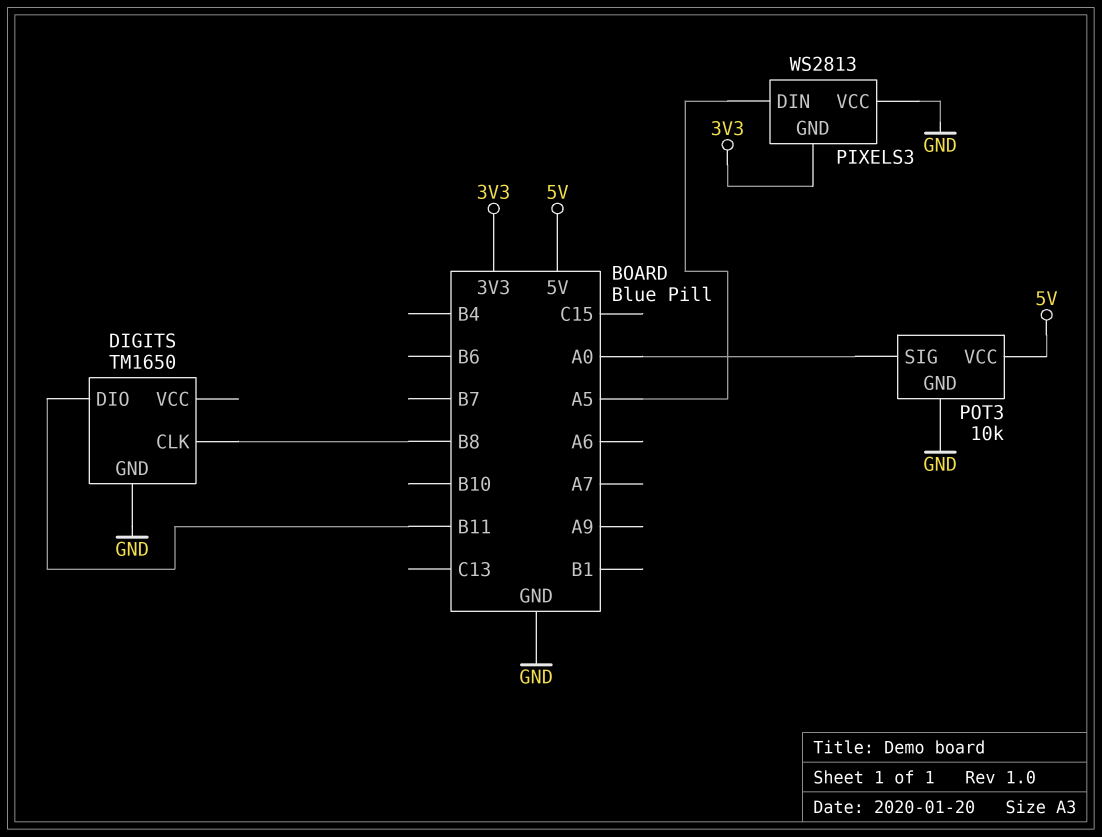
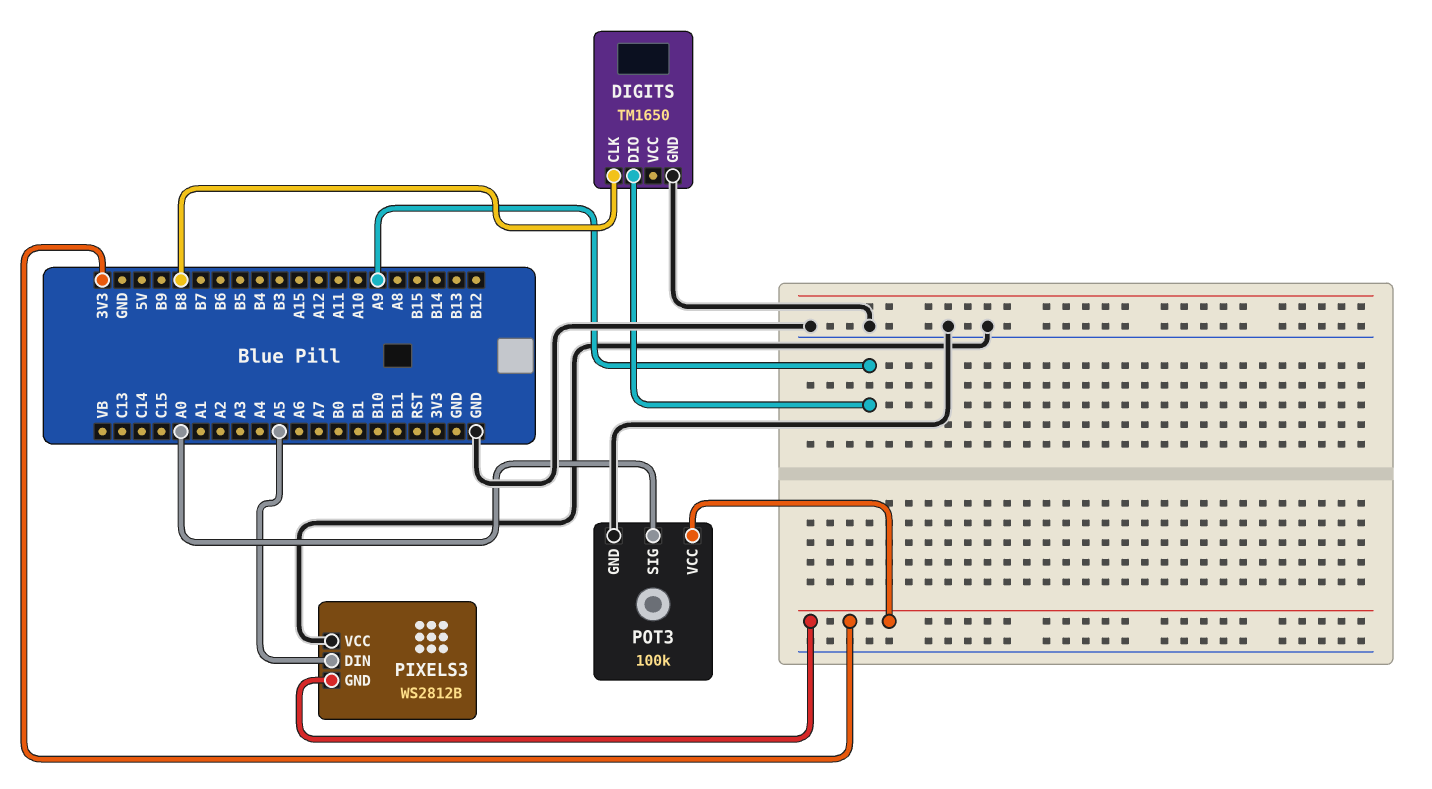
DIGITS pin DIO: B11 -> A9
PIXELS3: WS2813 -> WS2812B
POT3: 10k -> 100k
POT3 pin VCC: 5V -> 3V3

